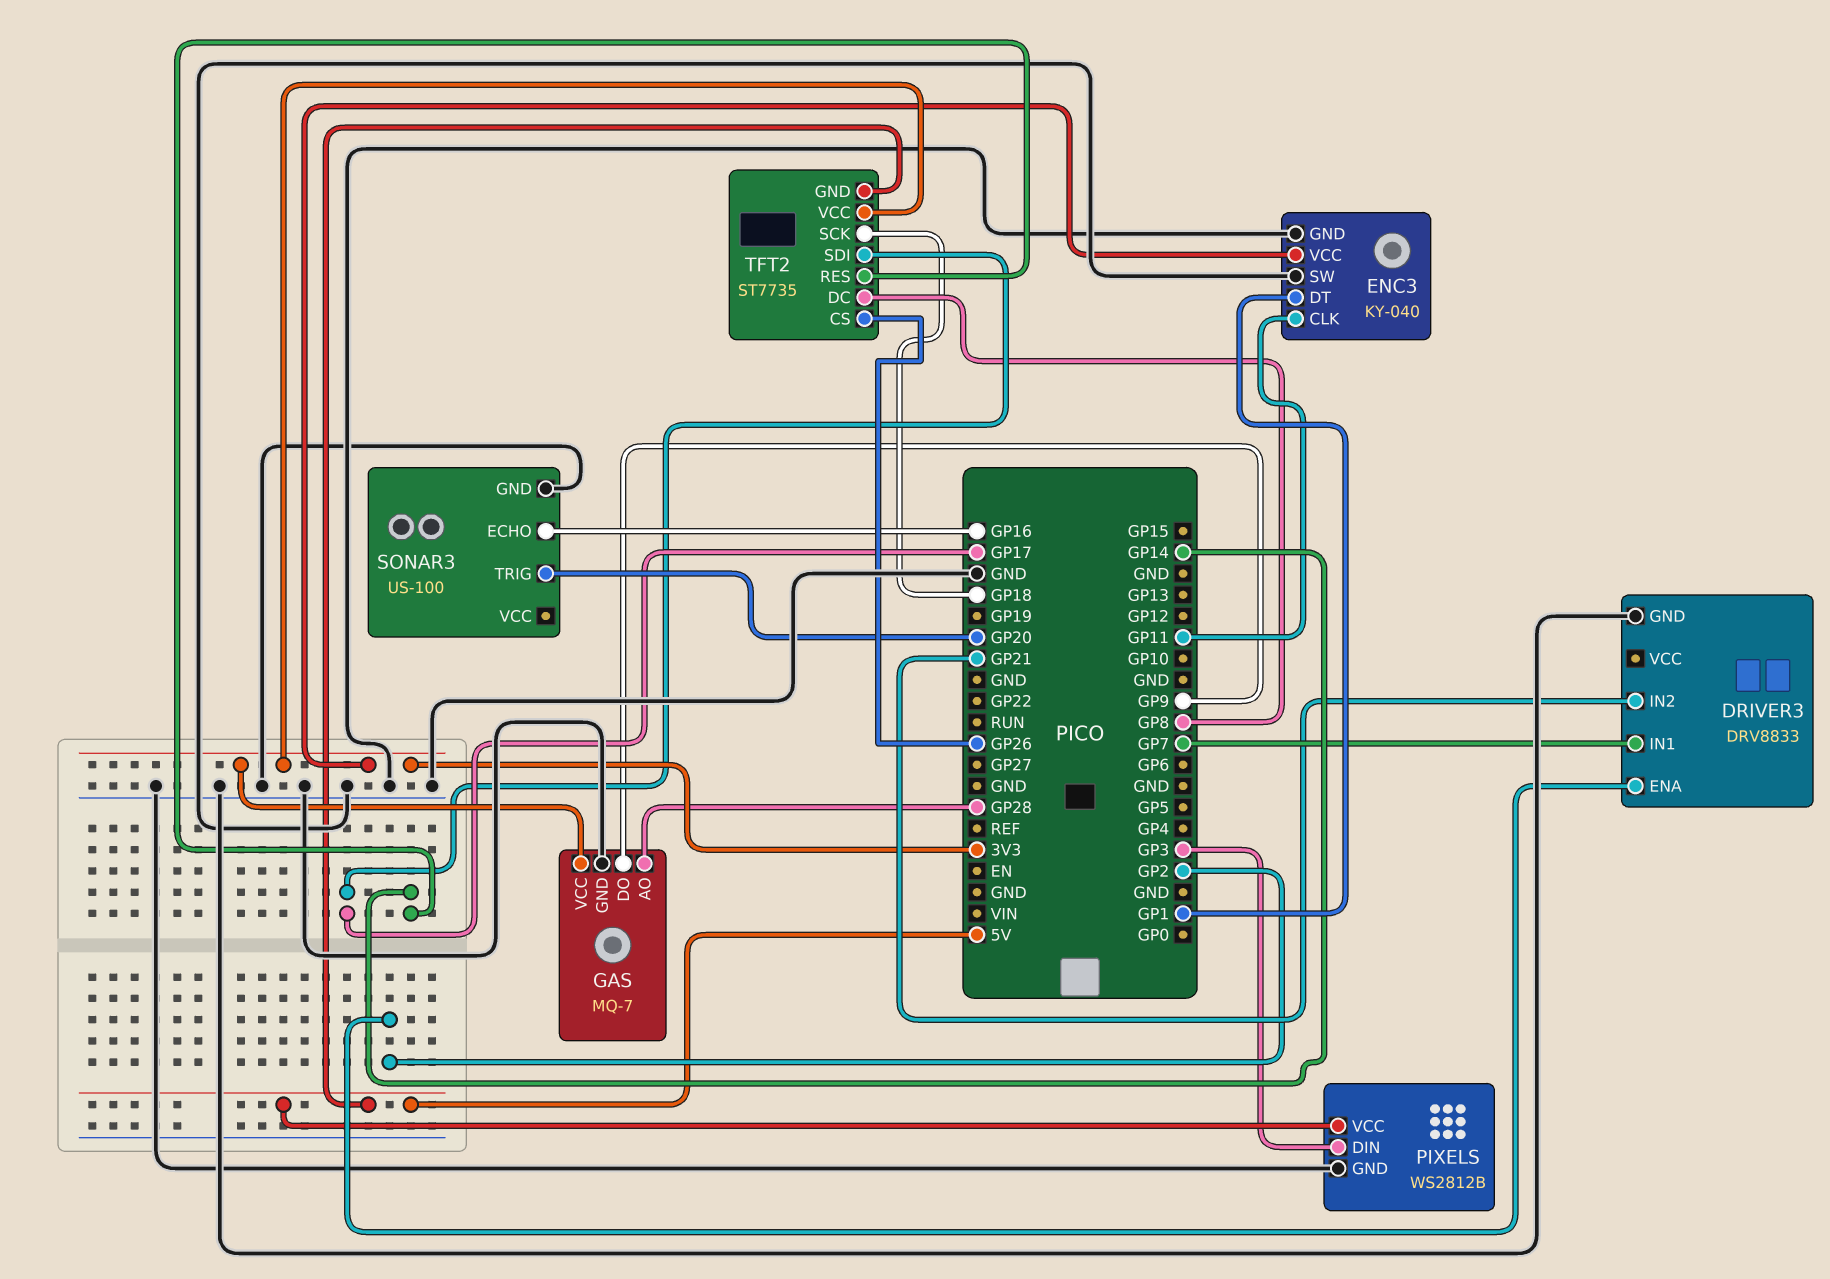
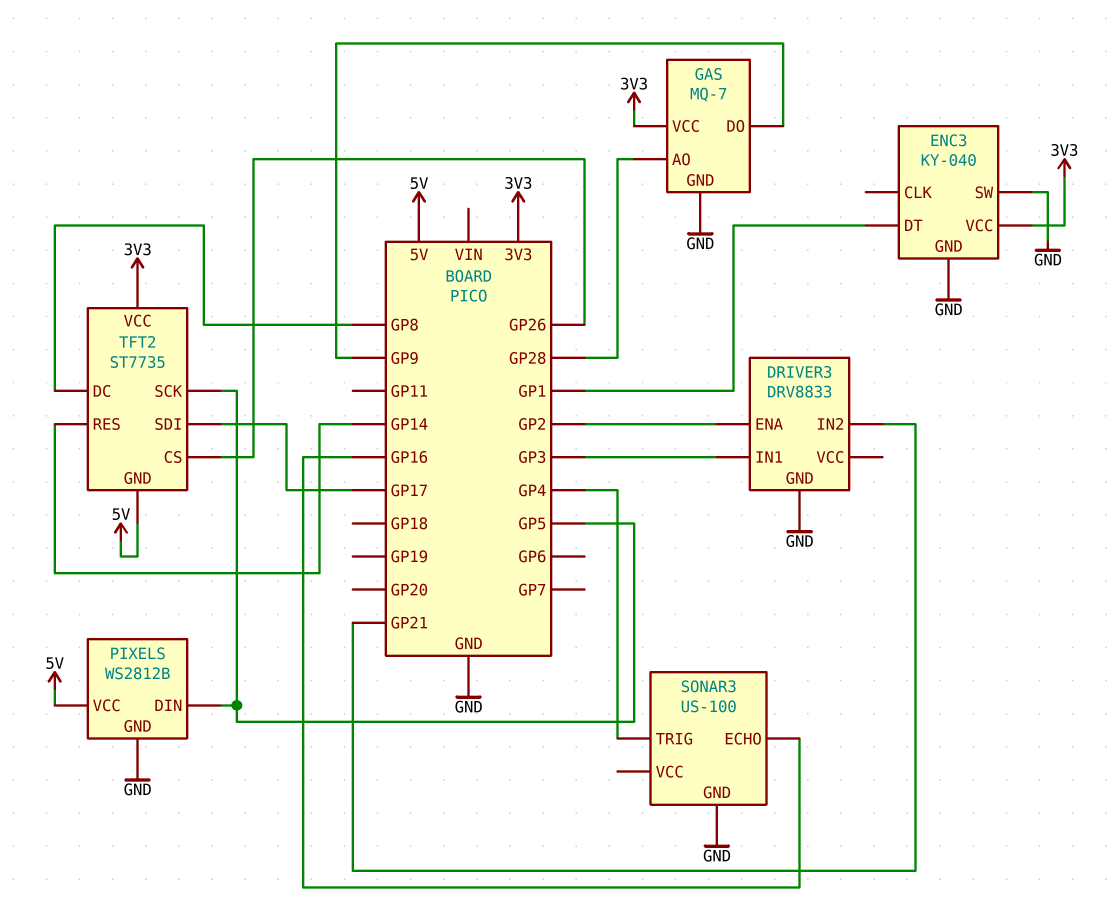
DRIVER3 pin IN1: GP7 -> GP3
ENC3 pin CLK: GP11 -> none
PIXELS pin DIN: GP3 -> GP5
SONAR3 pin TRIG: GP20 -> GP4
TFT2 pin SCK: GP18 -> GP5

